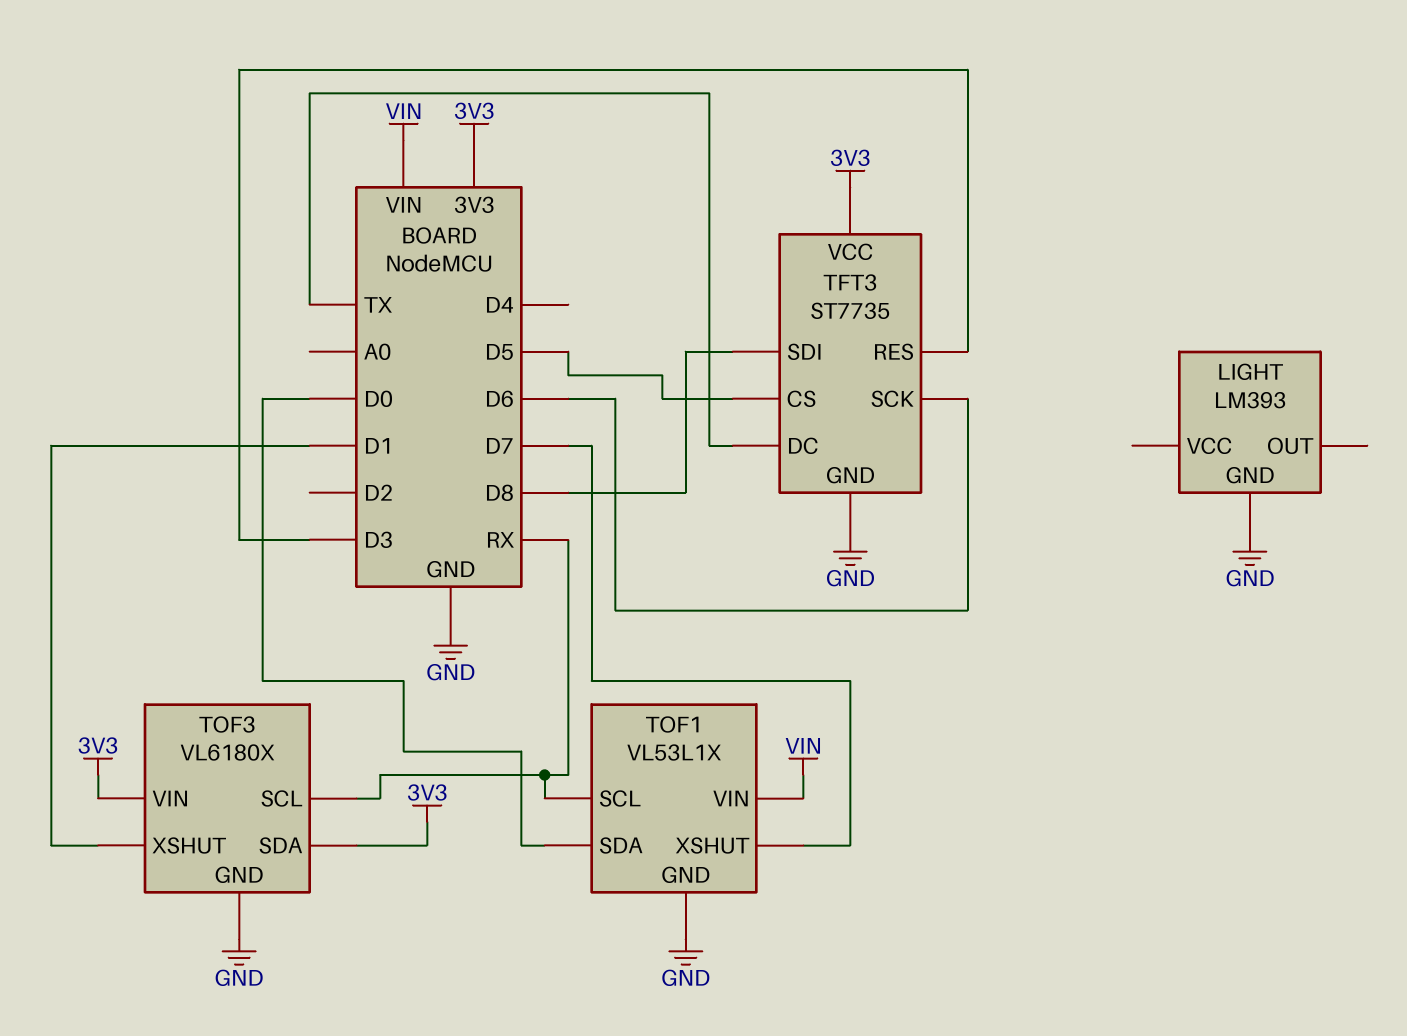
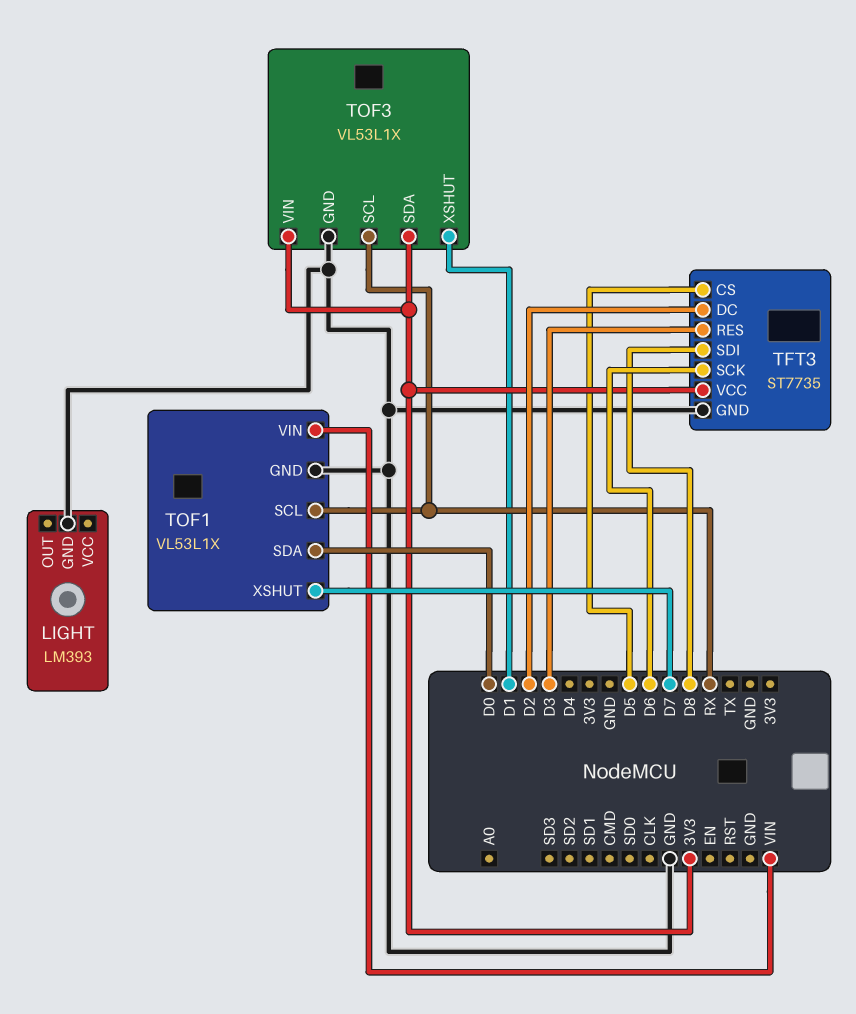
TFT3 pin DC: TX -> D2
TOF3: VL6180X -> VL53L1X

